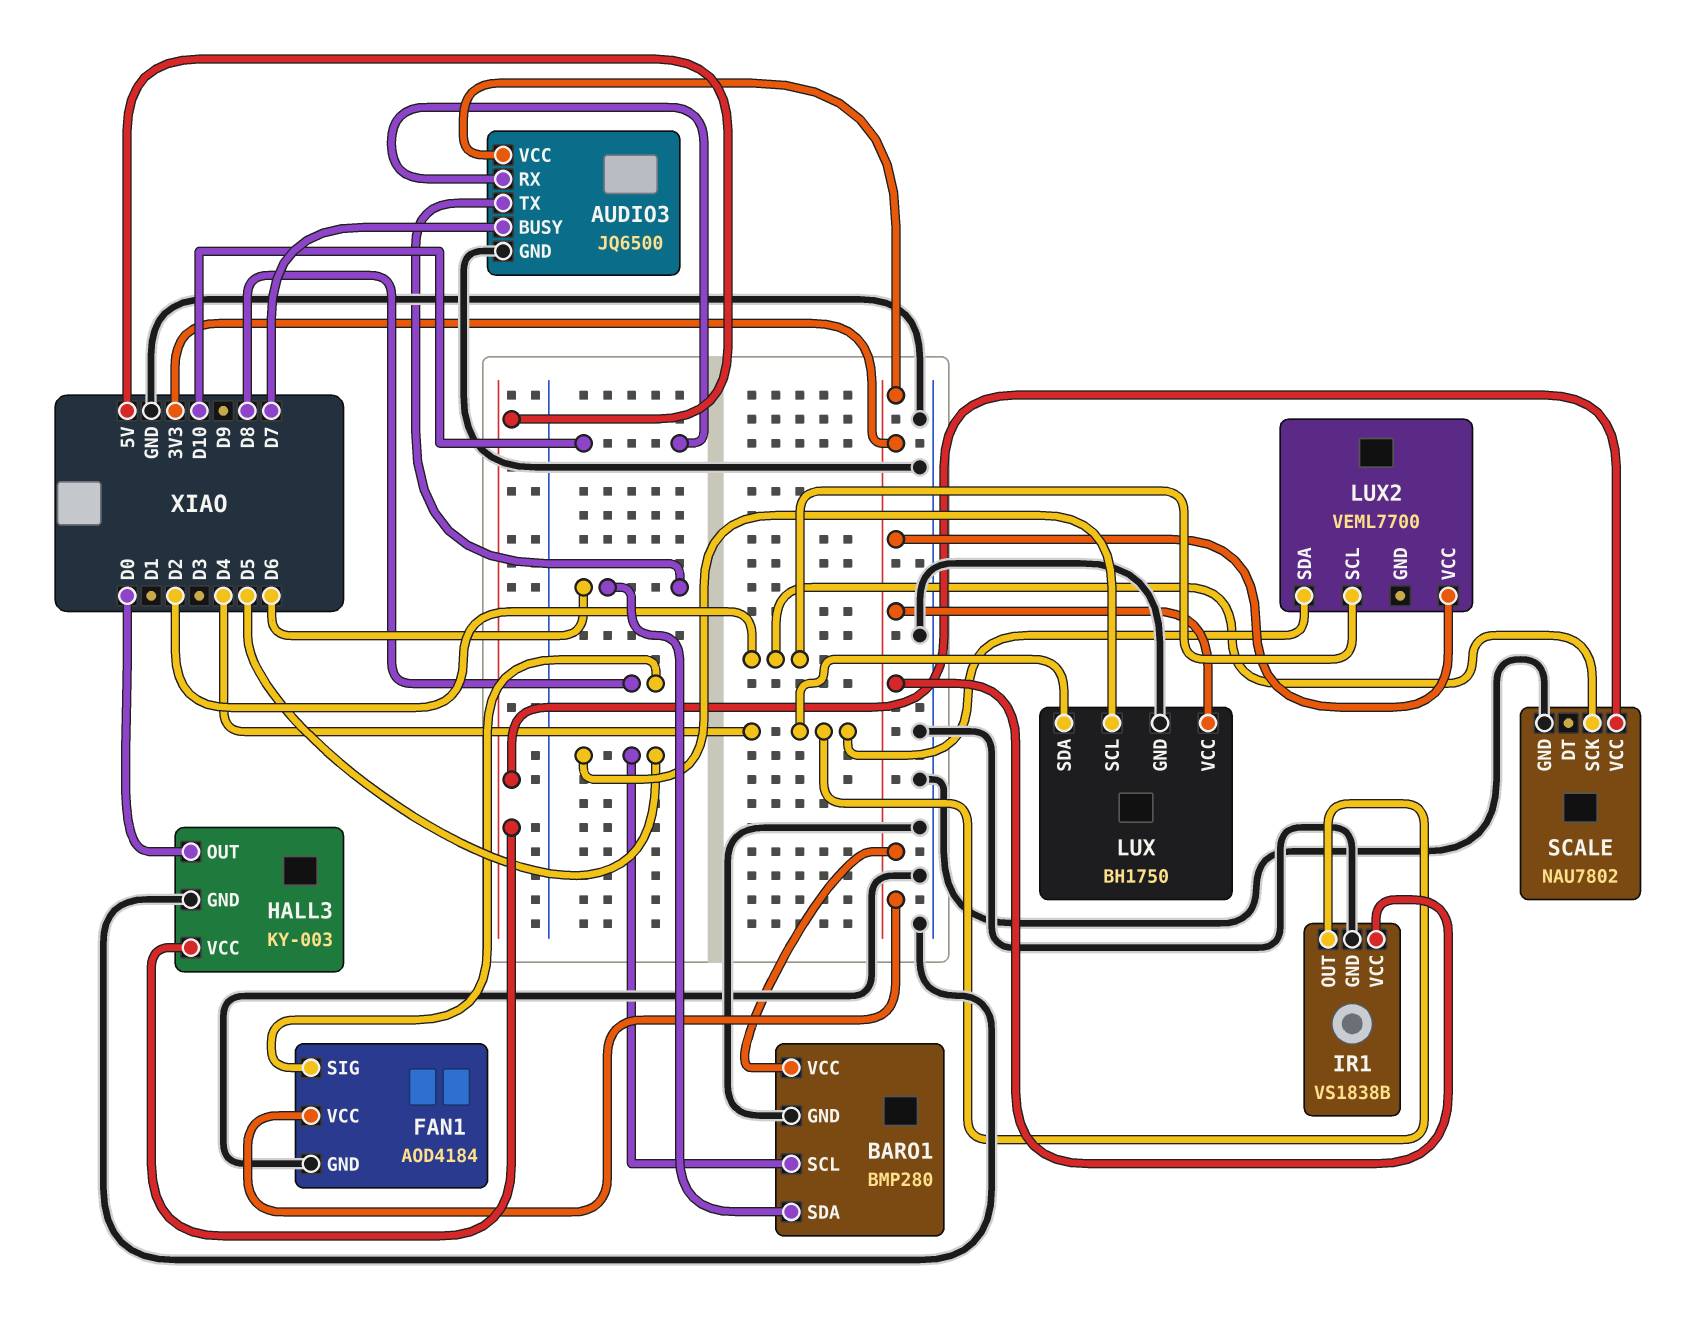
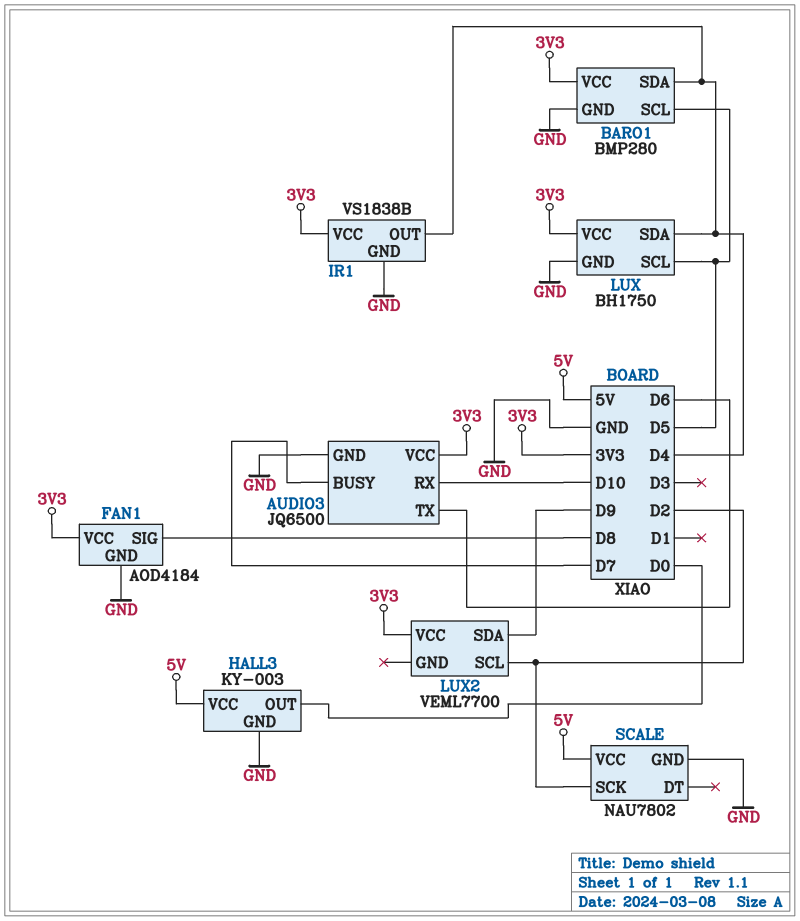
BARO1 pin SDA: D6 -> D4
LUX2 pin SDA: D4 -> D9

